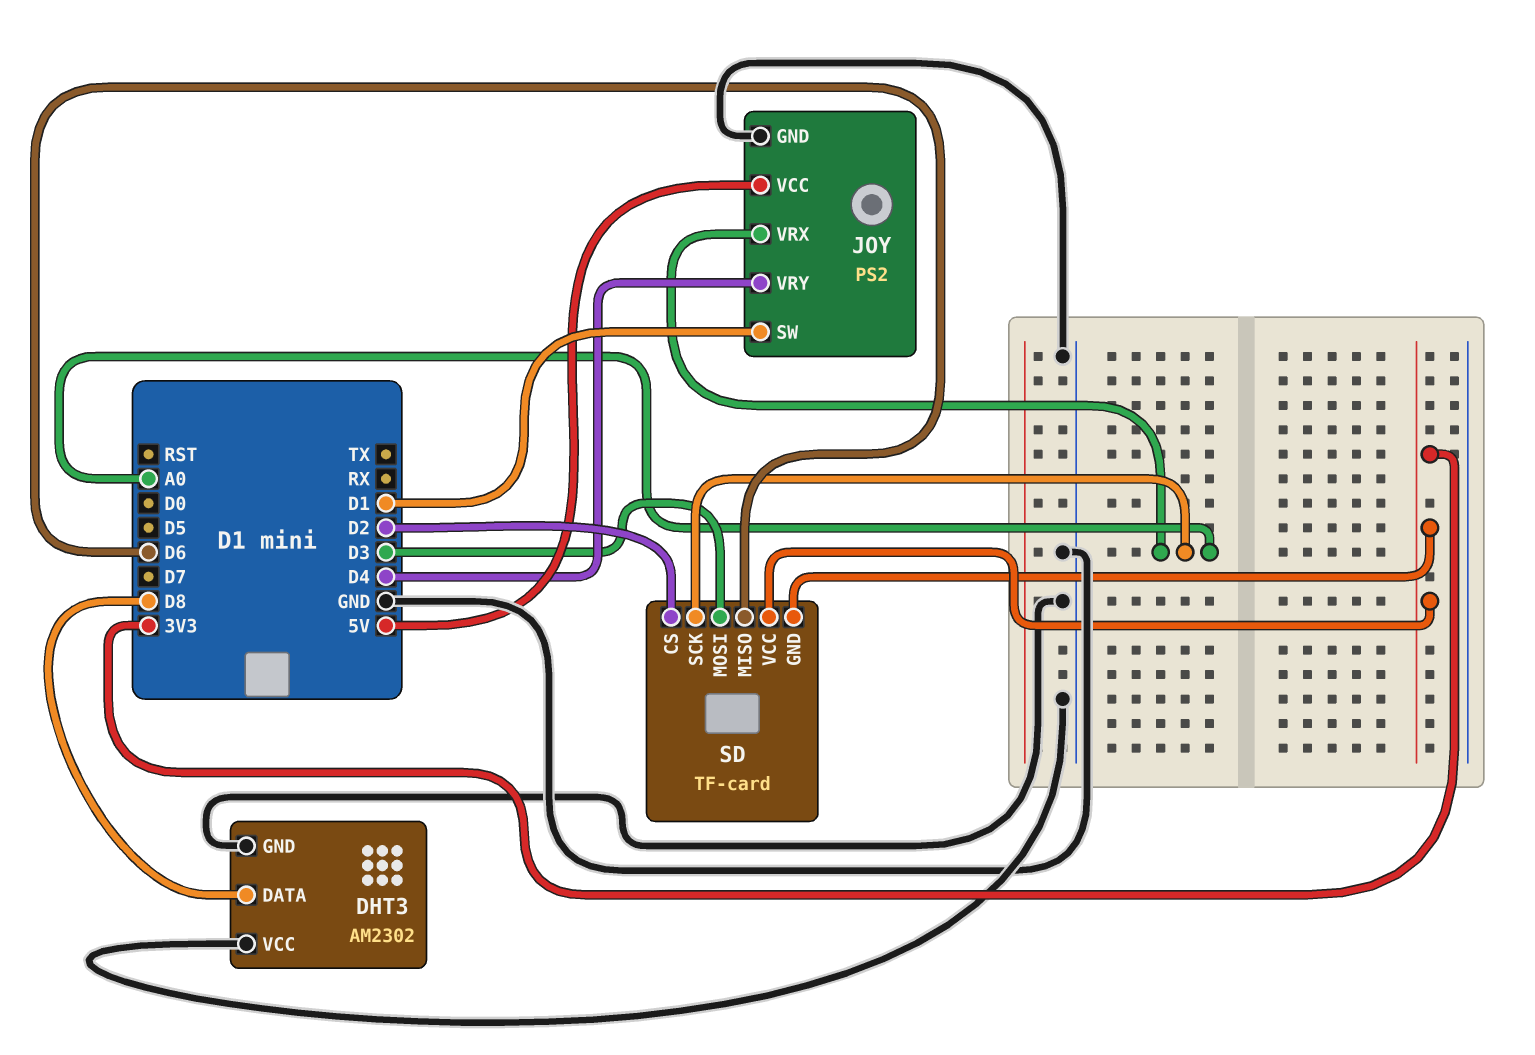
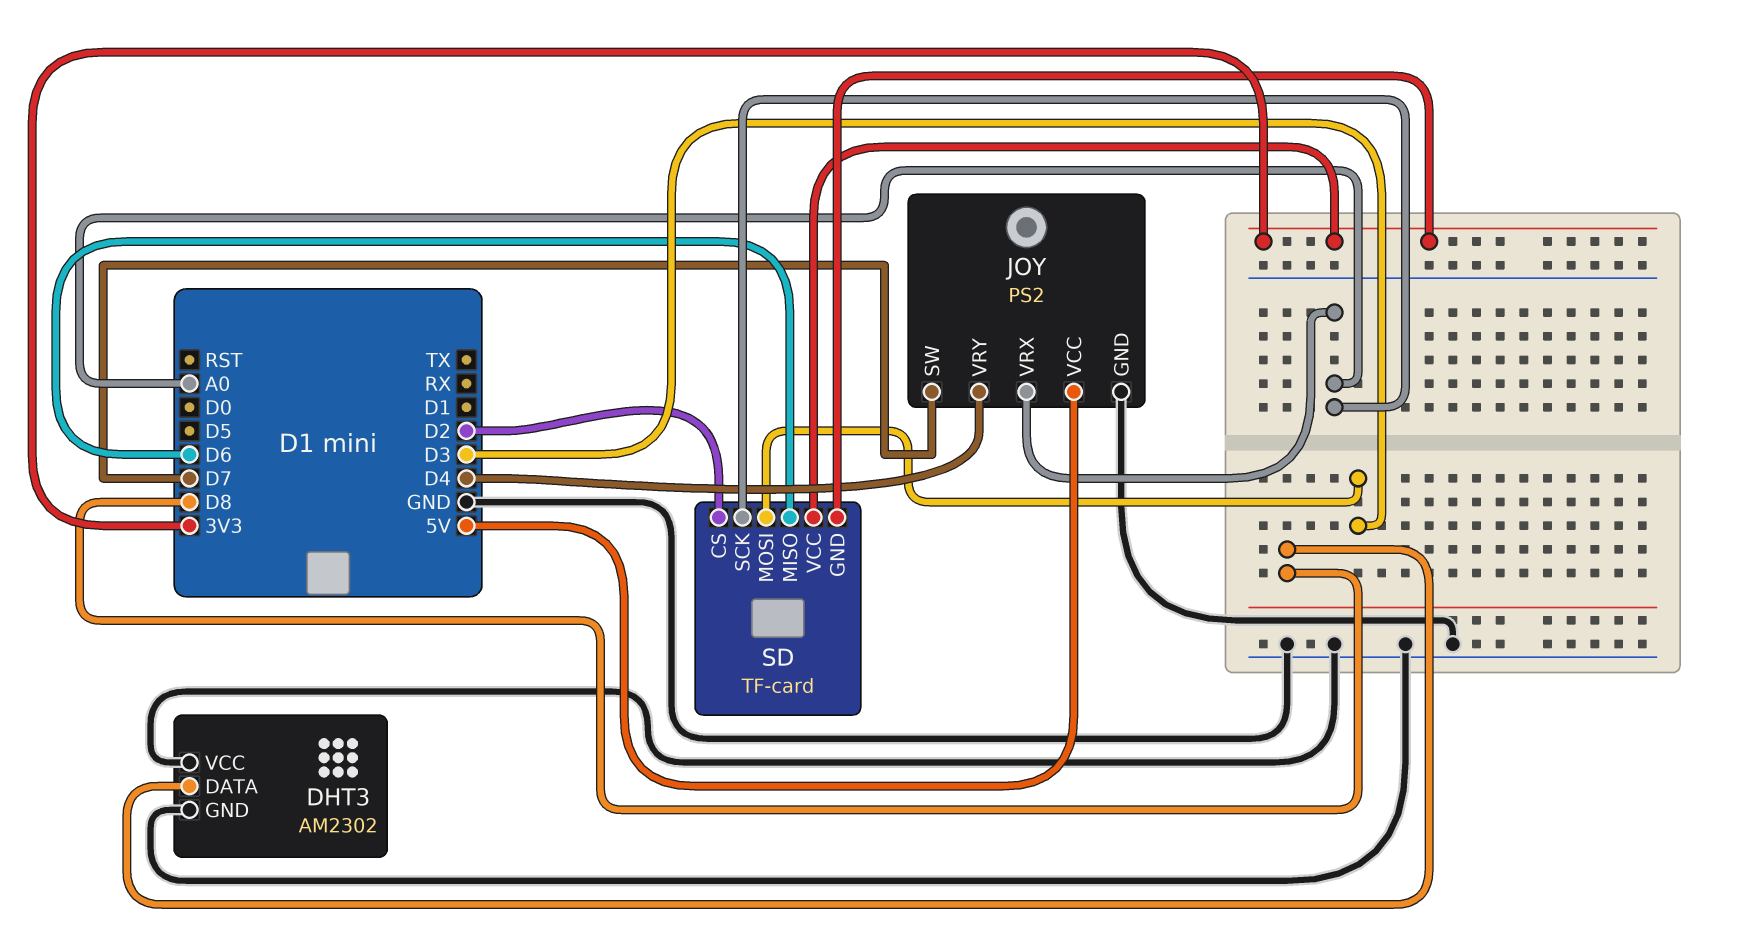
JOY pin SW: D1 -> D7

